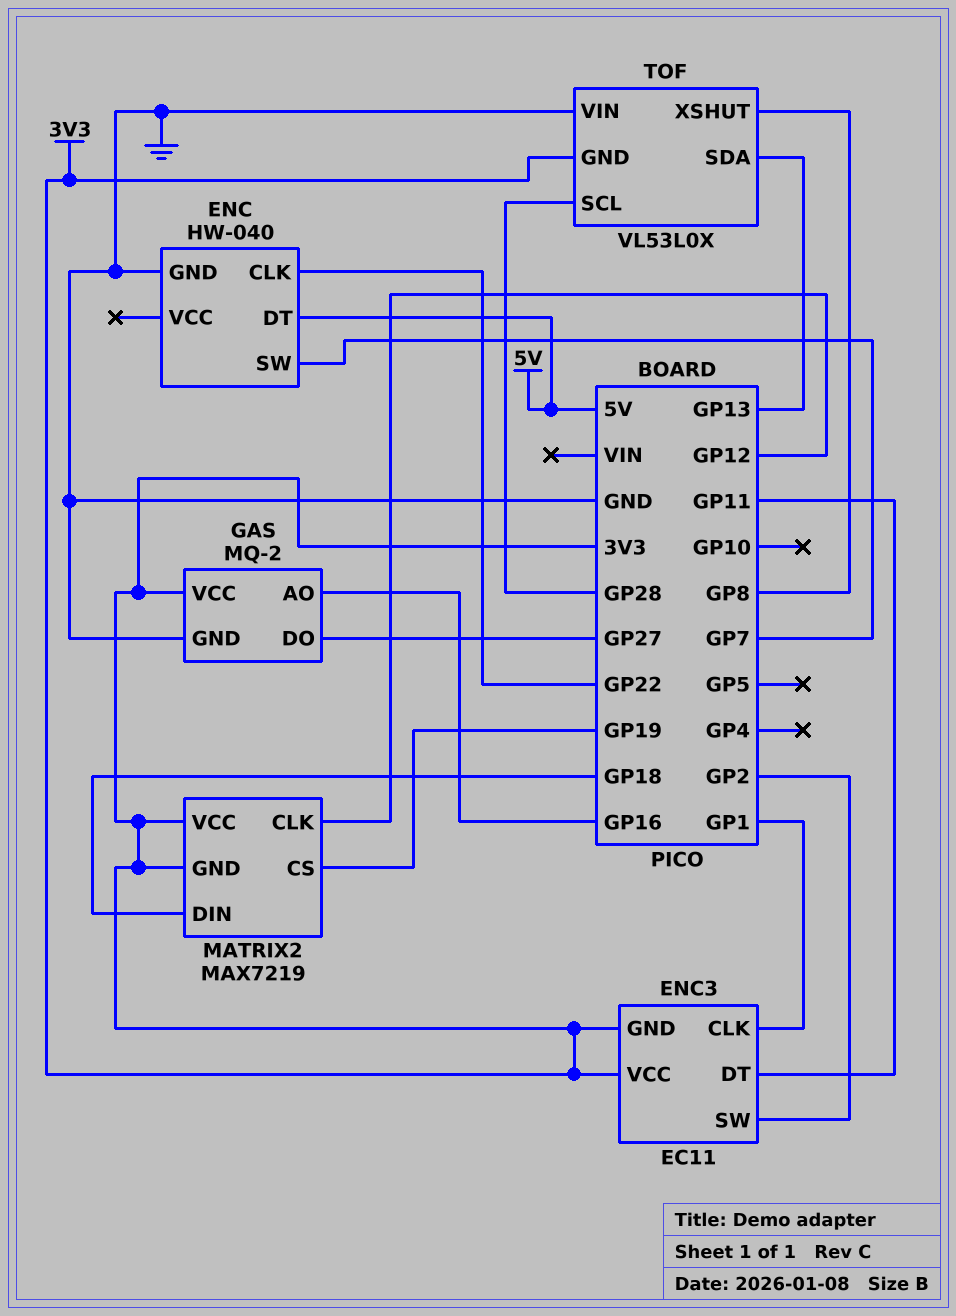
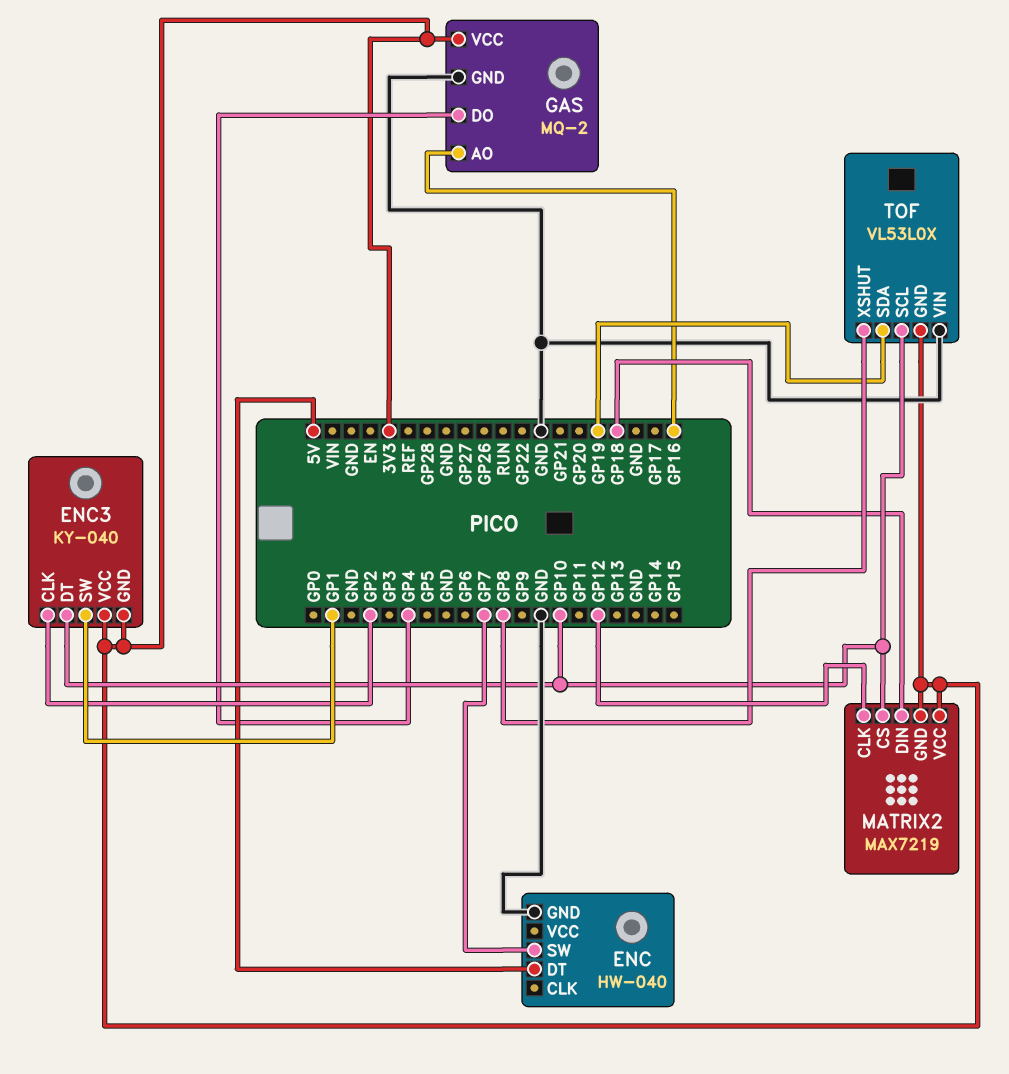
ENC pin CLK: GP22 -> none
ENC3: EC11 -> KY-040
ENC3 pin CLK: GP1 -> GP2
ENC3 pin DT: GP11 -> GP10
ENC3 pin SW: GP2 -> GP1
GAS pin DO: GP27 -> GP4
MATRIX2 pin CS: GP19 -> GP10
TOF pin SCL: GP28 -> GP10
TOF pin SDA: GP13 -> GP19

